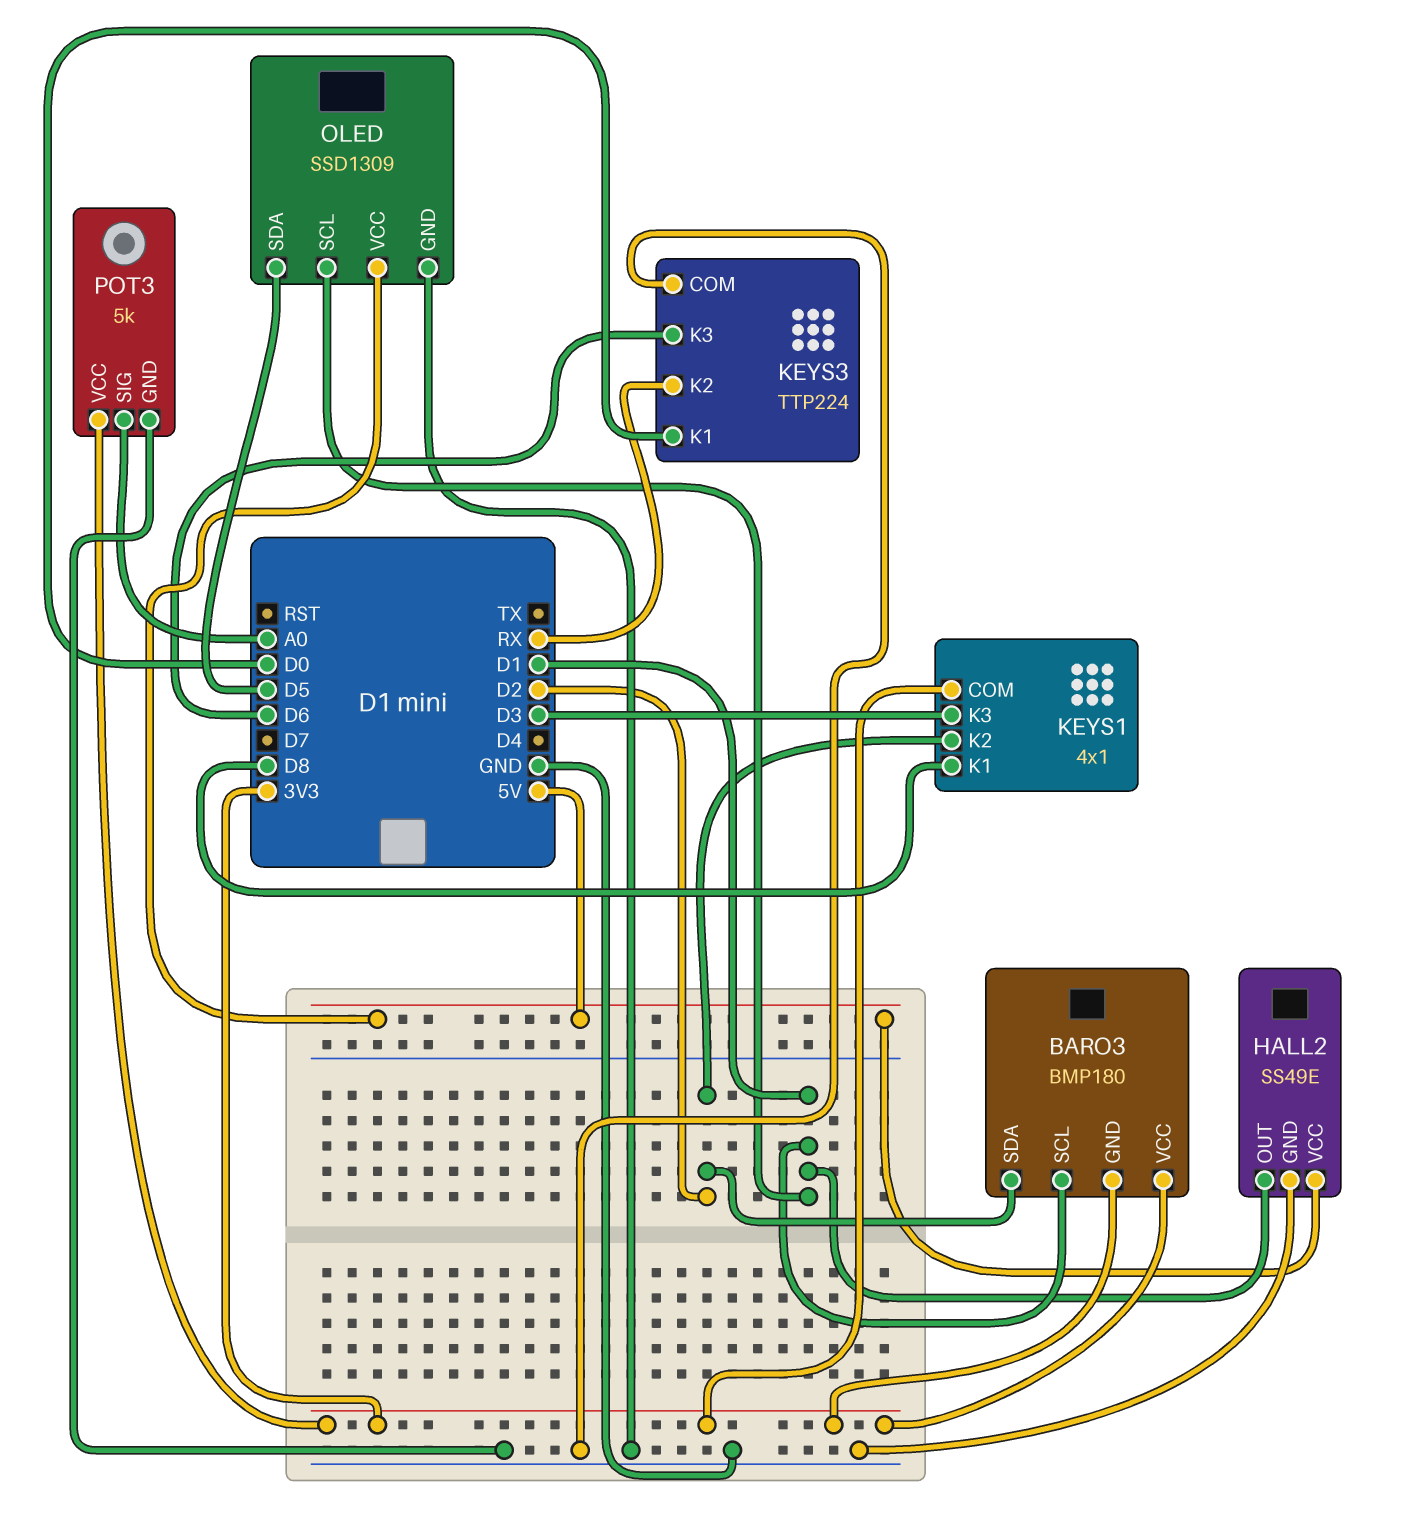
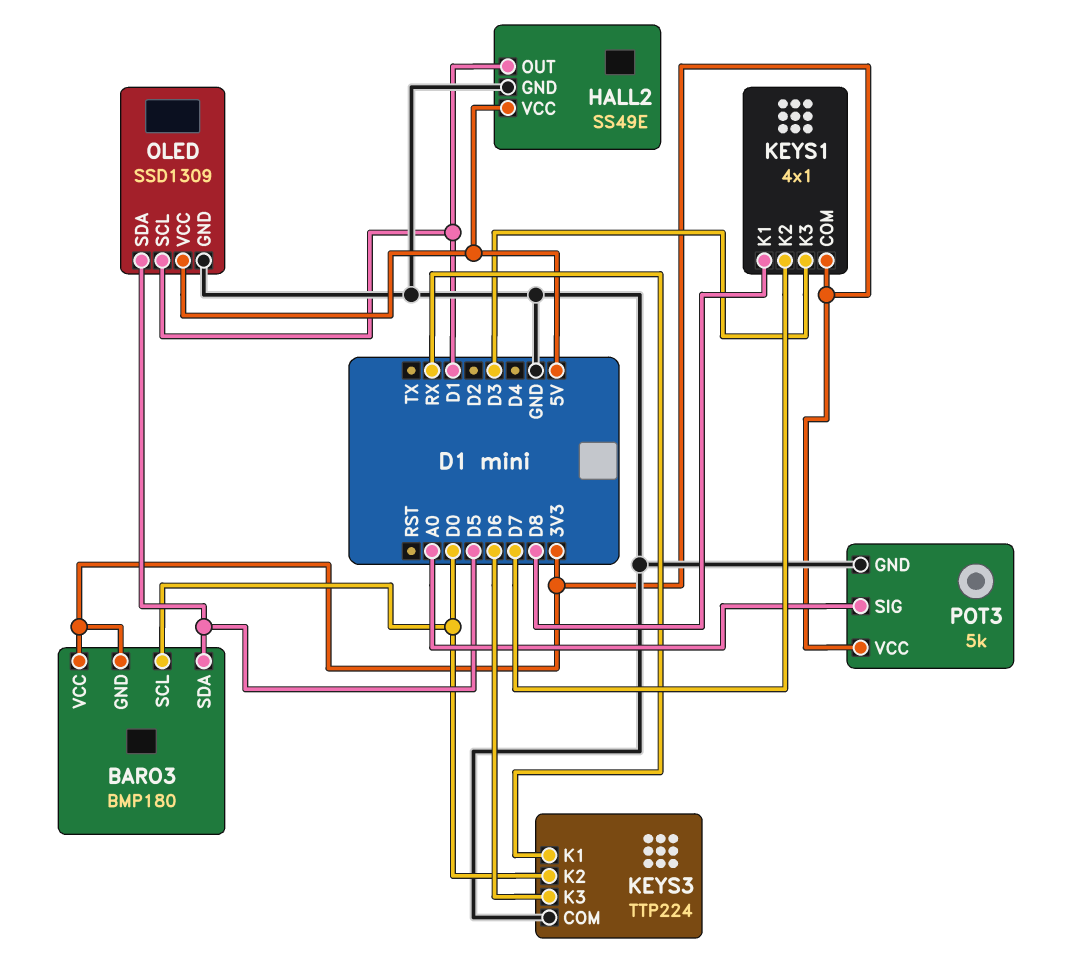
BARO3 pin SCL: D1 -> D0
BARO3 pin SDA: D2 -> D5
KEYS1 pin K2: D2 -> D7
KEYS3 pin K1: D0 -> RX
KEYS3 pin K2: RX -> D0

